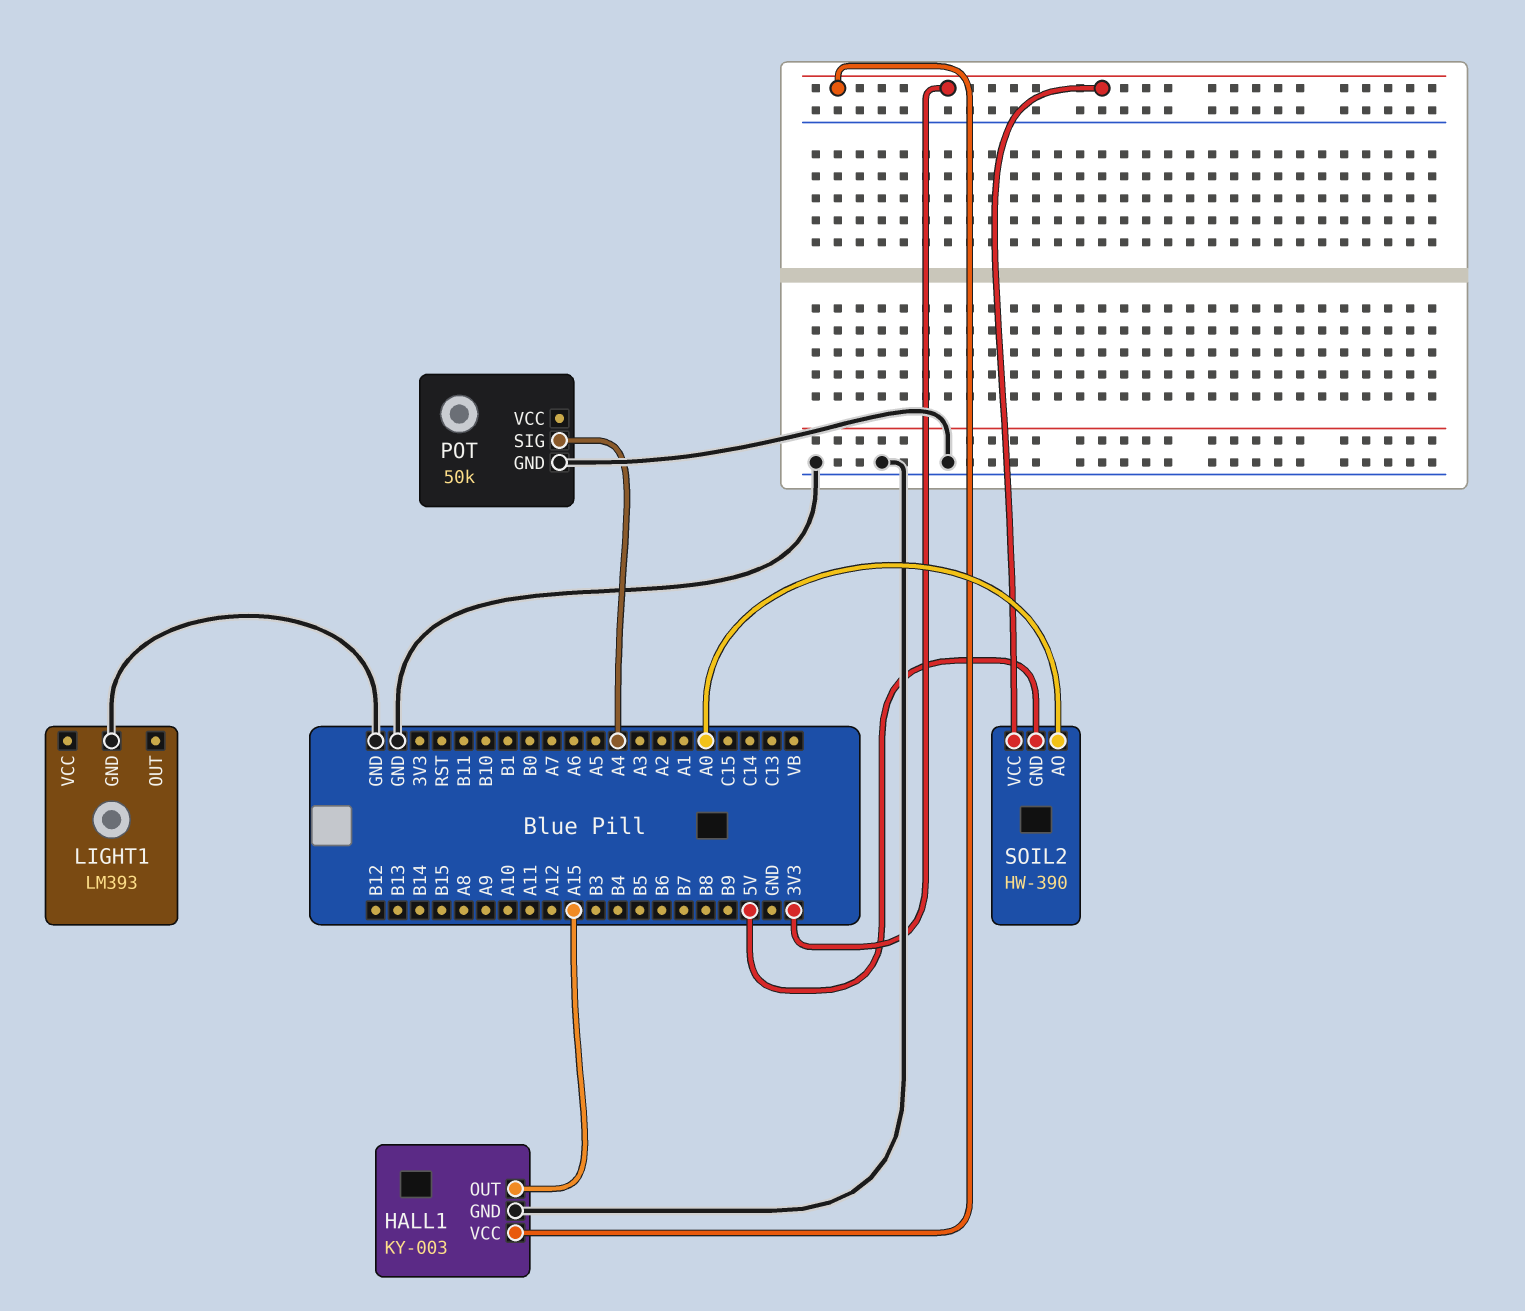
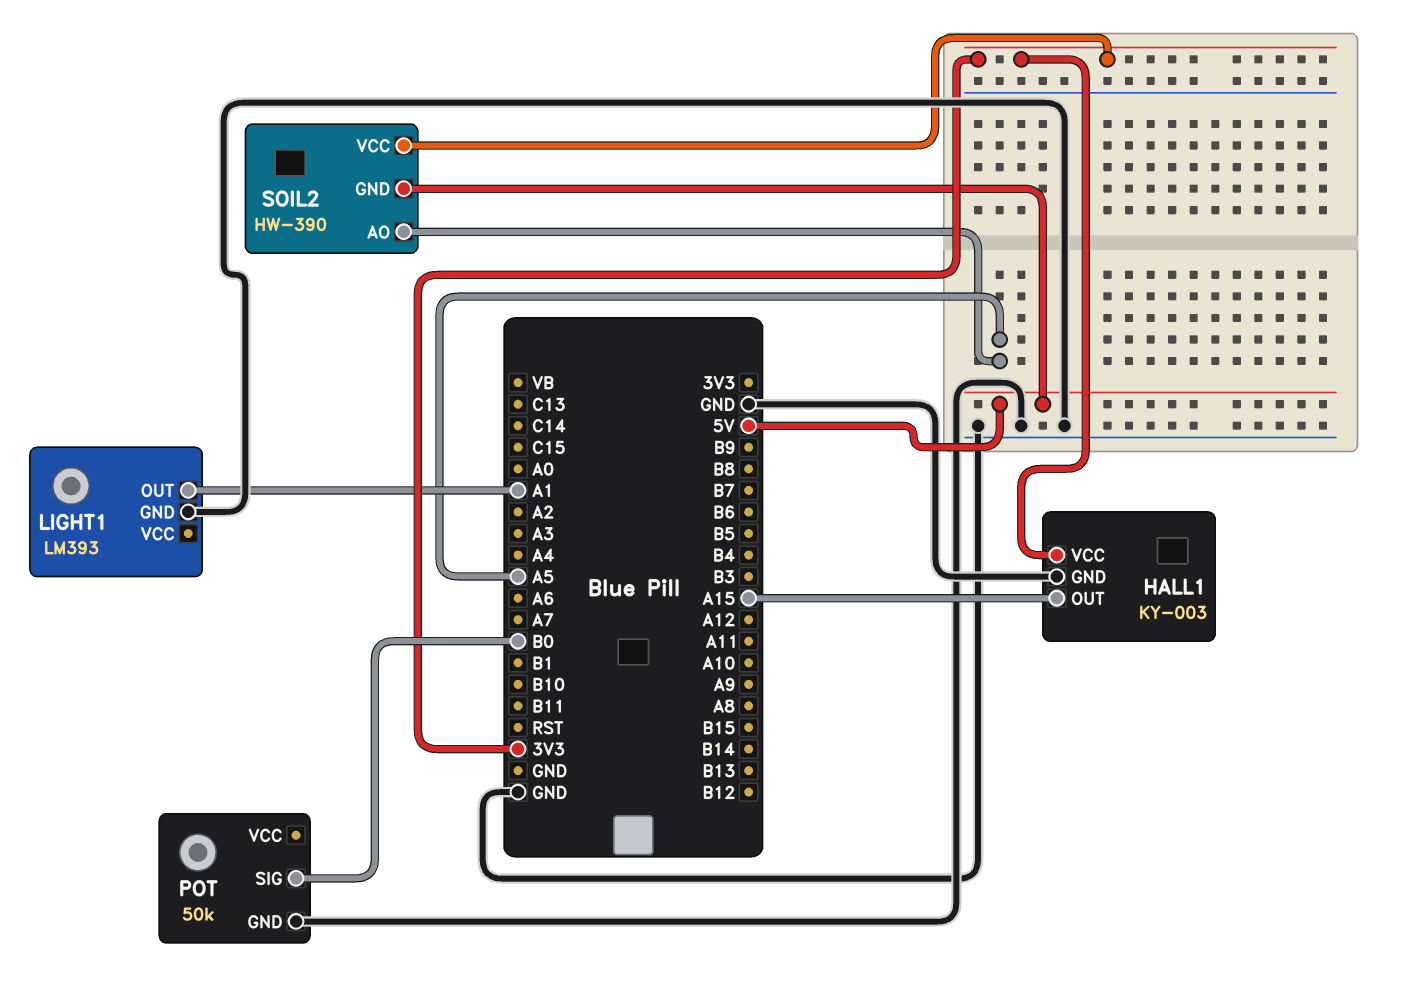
LIGHT1 pin OUT: none -> A1
POT pin SIG: A4 -> B0
SOIL2 pin AO: A0 -> A5

